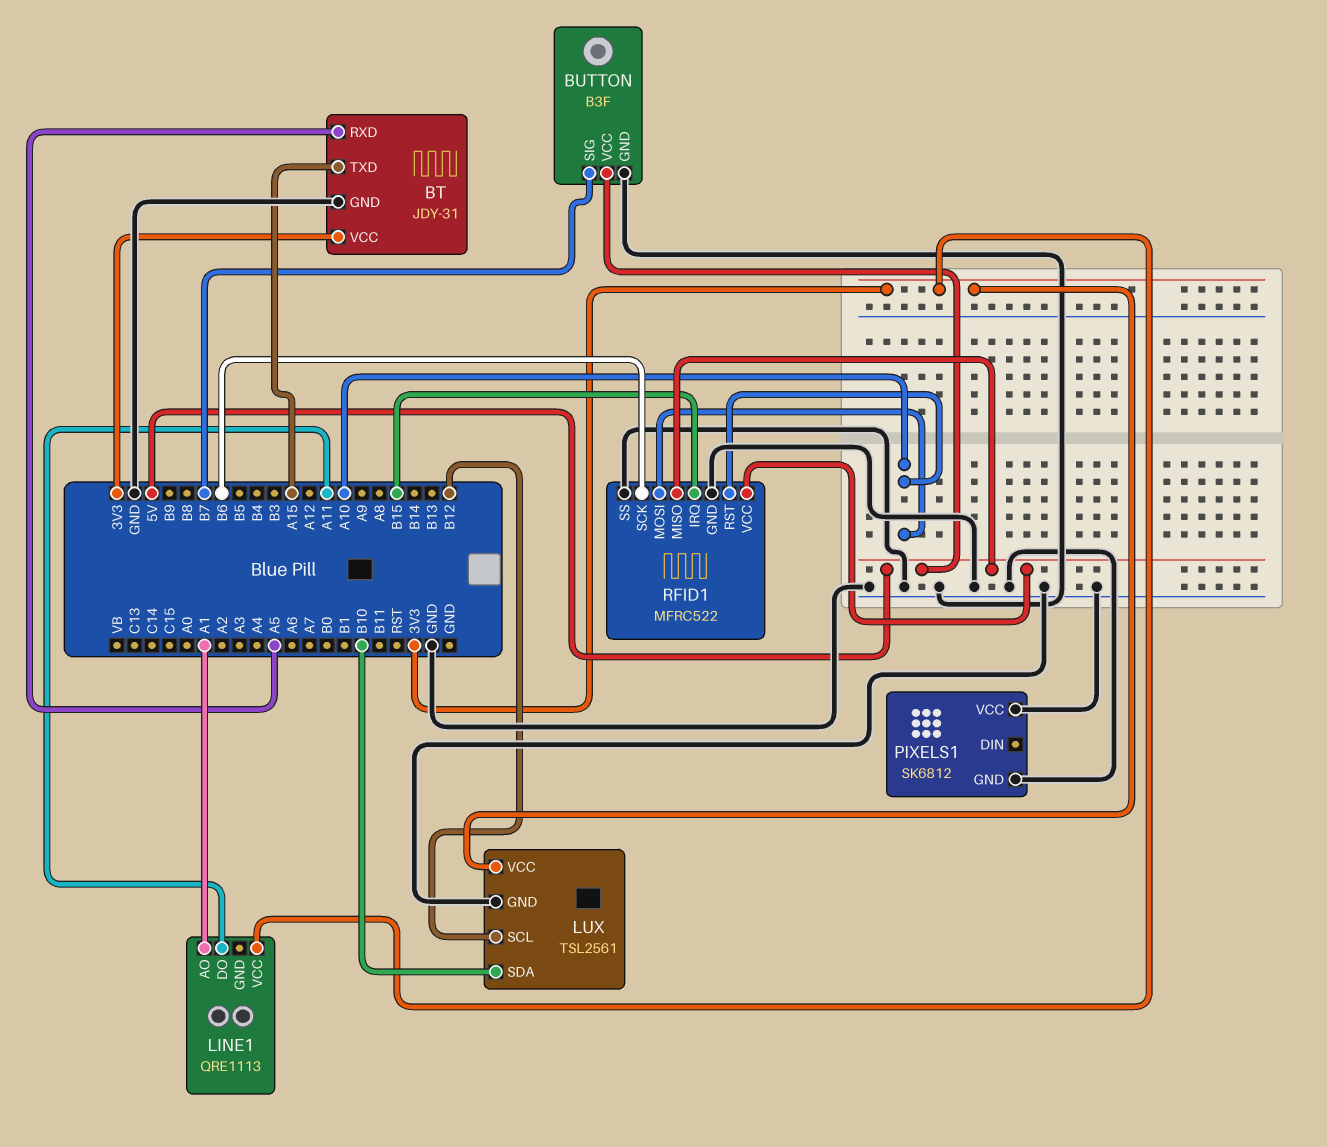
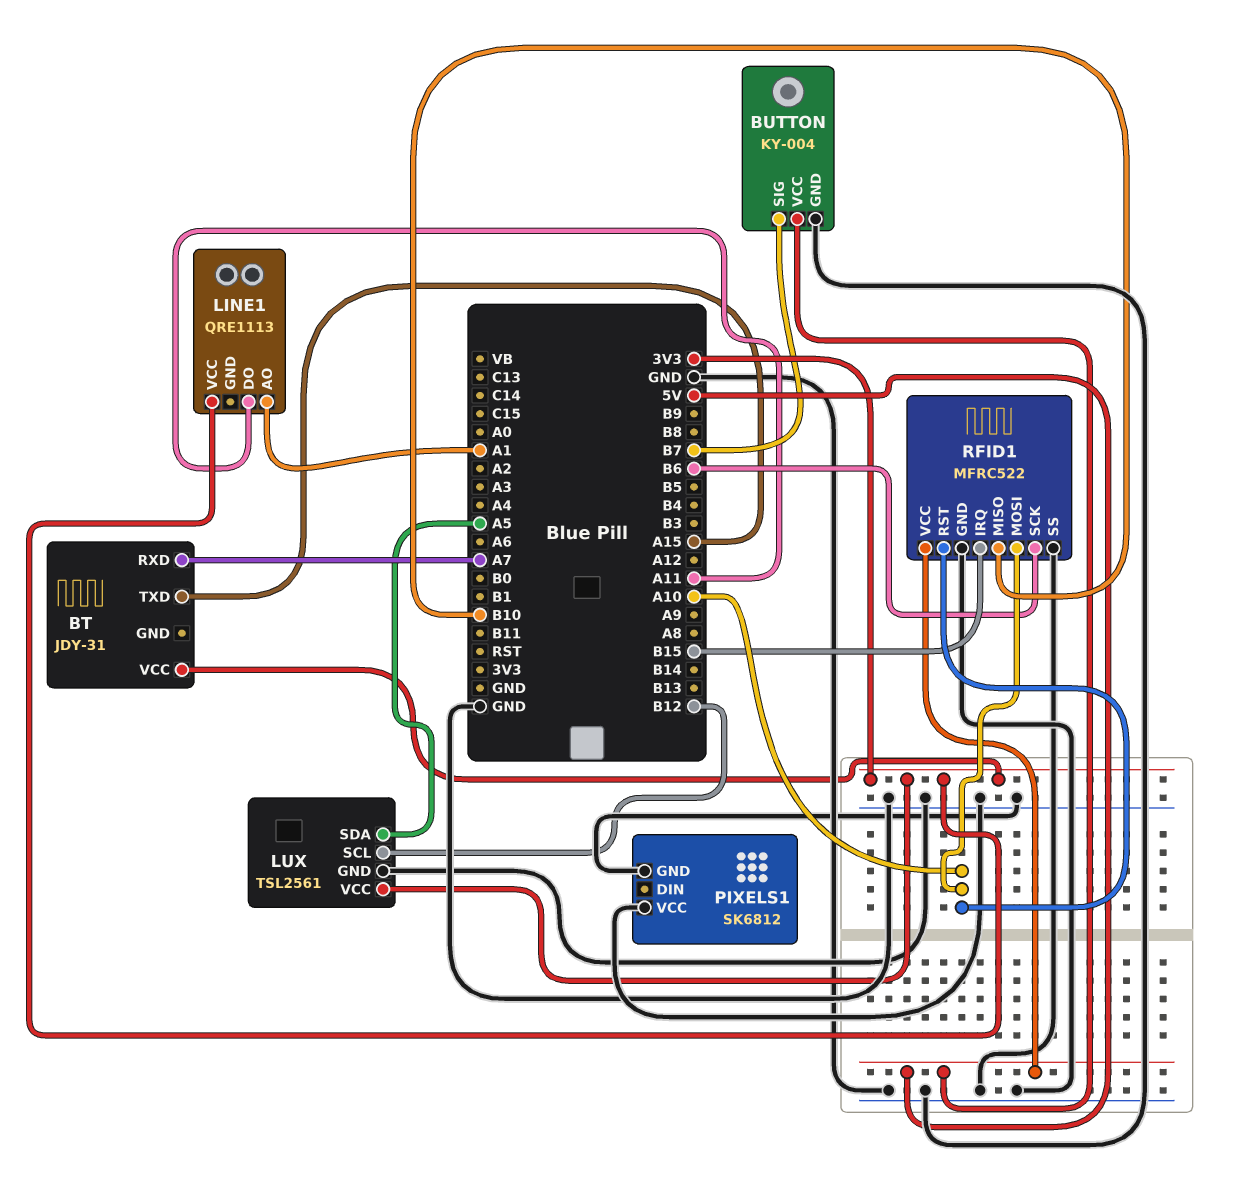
BT pin GND: GND -> none
BT pin RXD: A5 -> A7
BUTTON: B3F -> KY-004
LUX pin SDA: B10 -> A5
RFID1 pin MISO: 5V -> B10

